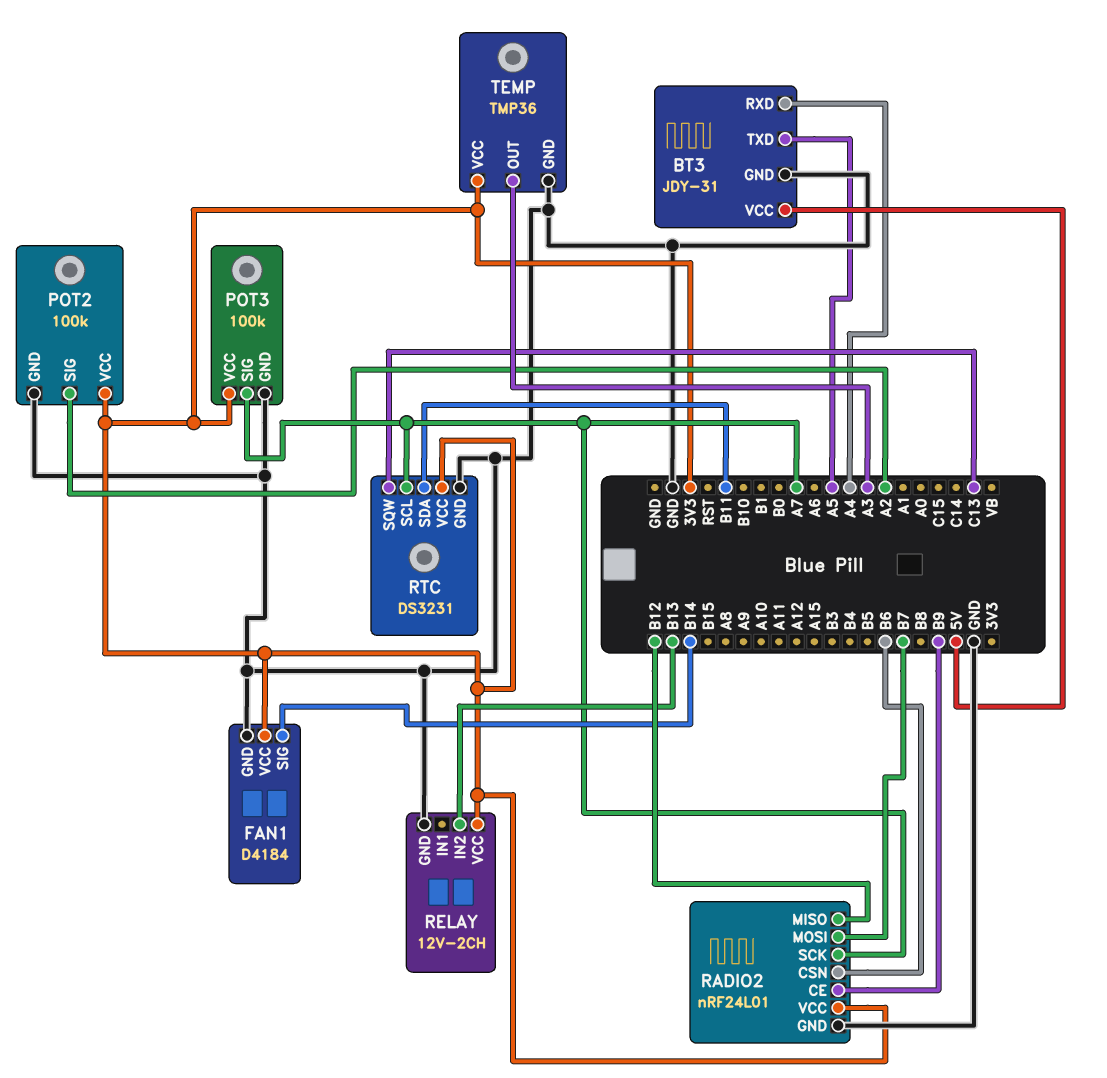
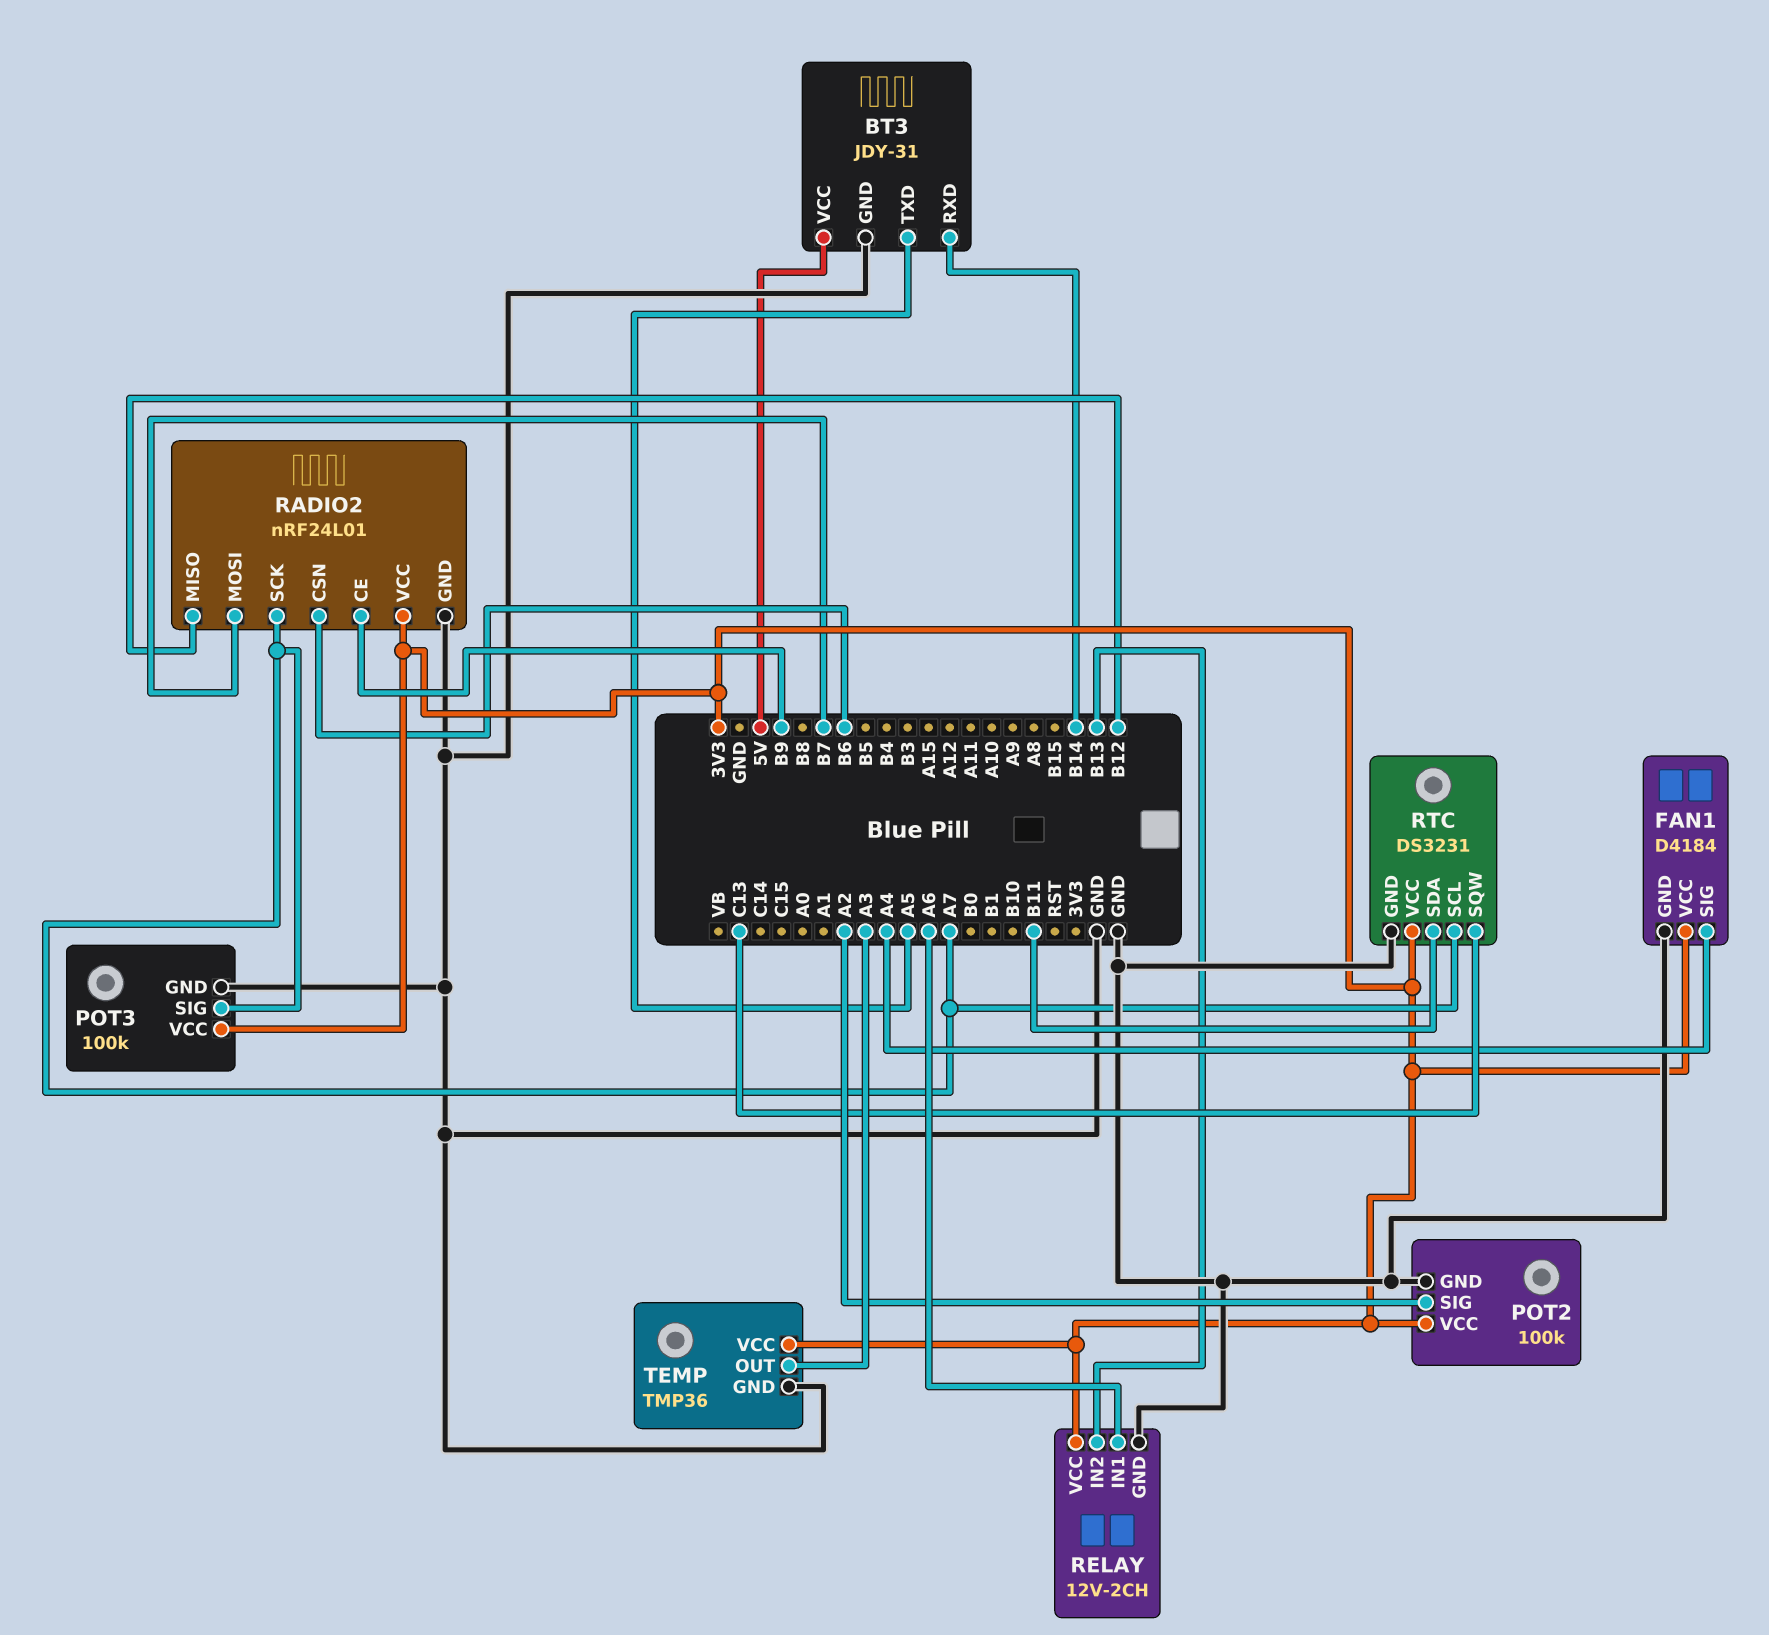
BT3 pin RXD: A4 -> B14
FAN1 pin SIG: B14 -> A4
RELAY pin IN1: none -> A6

